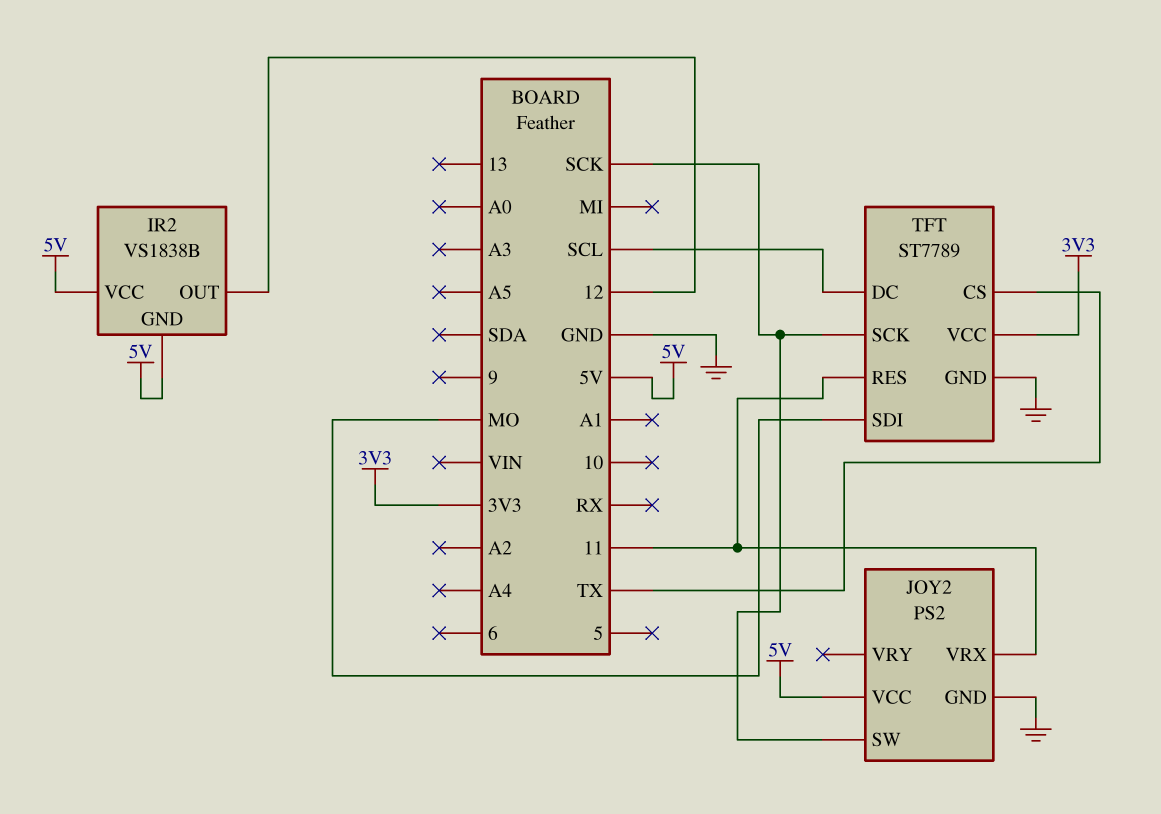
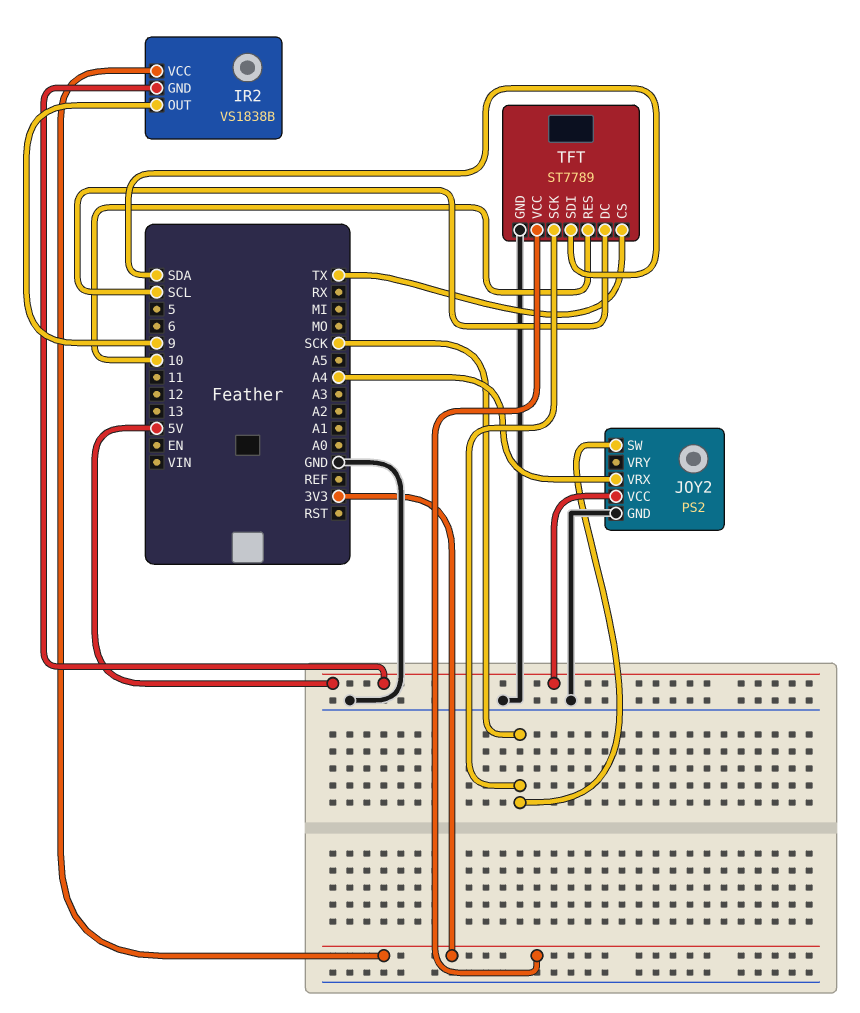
IR2 pin OUT: 12 -> 9
IR2 pin VCC: 5V -> 3V3
JOY2 pin VRX: 11 -> A4
TFT pin RES: 11 -> 10
TFT pin SDI: MO -> SDA

